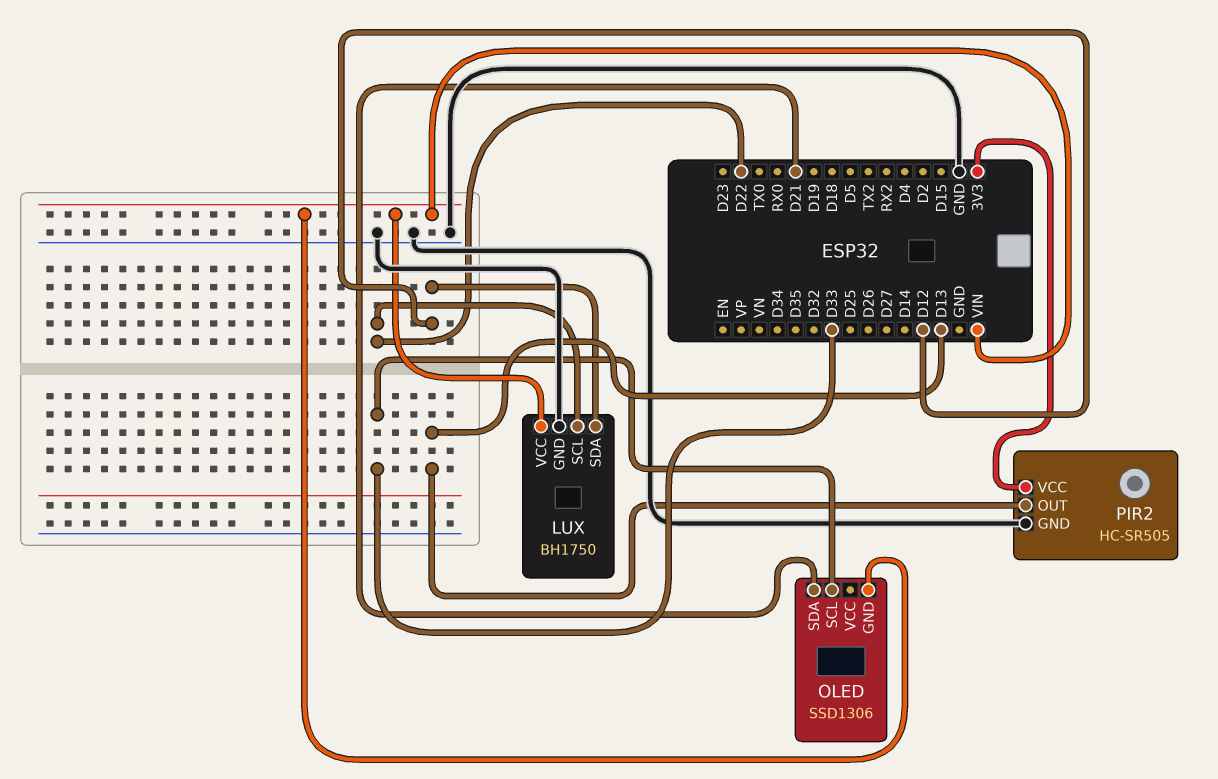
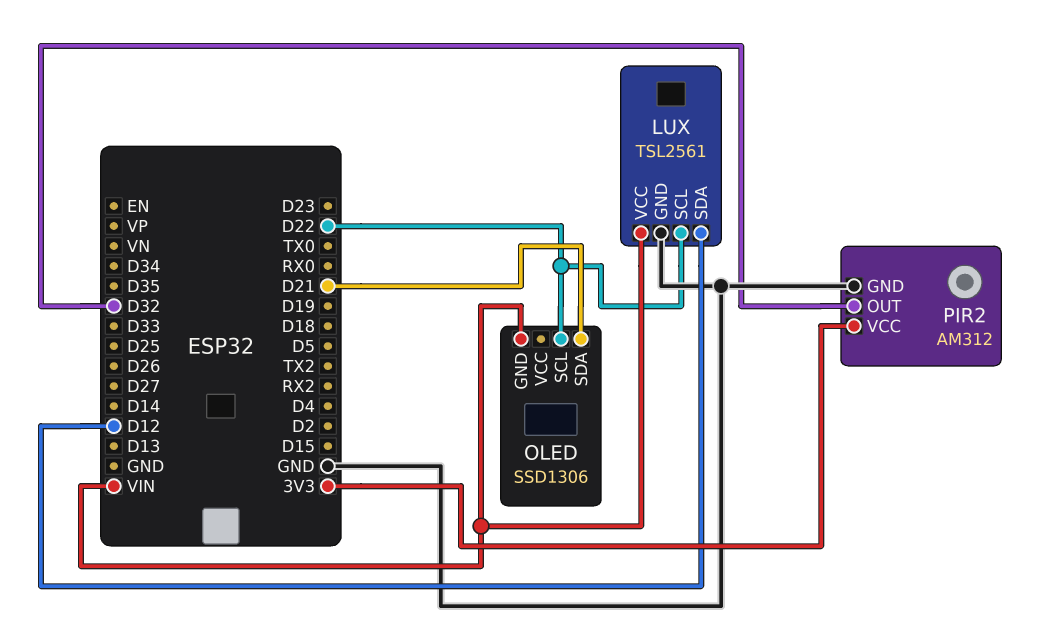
LUX: BH1750 -> TSL2561
OLED pin SCL: D33 -> D22
PIR2: HC-SR505 -> AM312
PIR2 pin OUT: D13 -> D32

